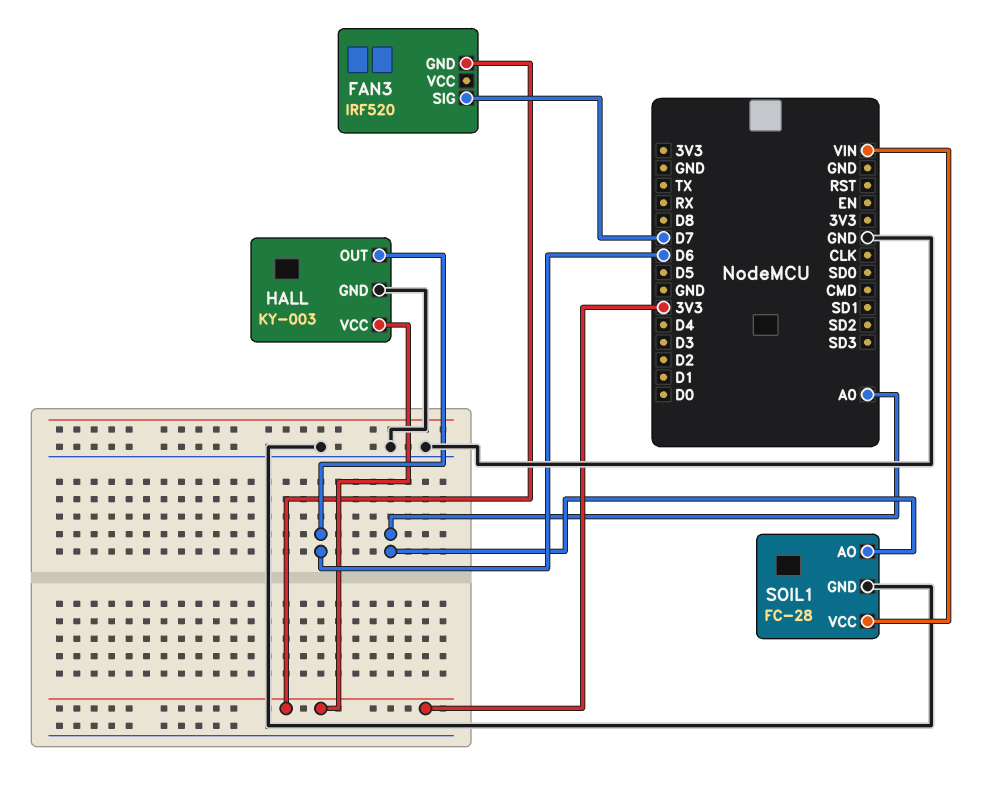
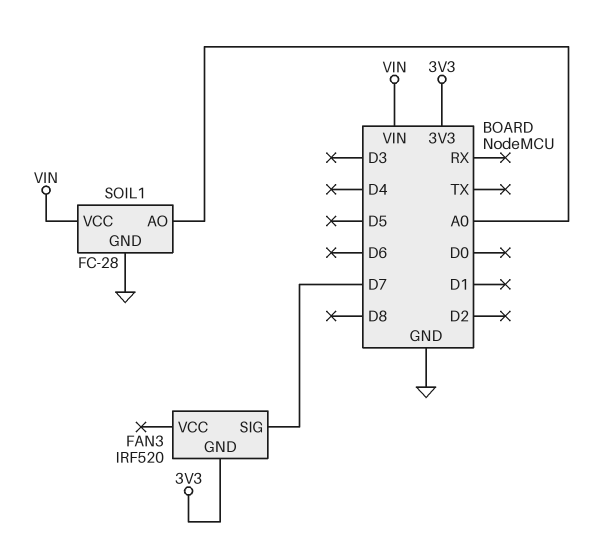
HALL: KY-003 -> none
HALL pin GND: GND -> none
HALL pin OUT: D6 -> none
HALL pin VCC: 3V3 -> none

